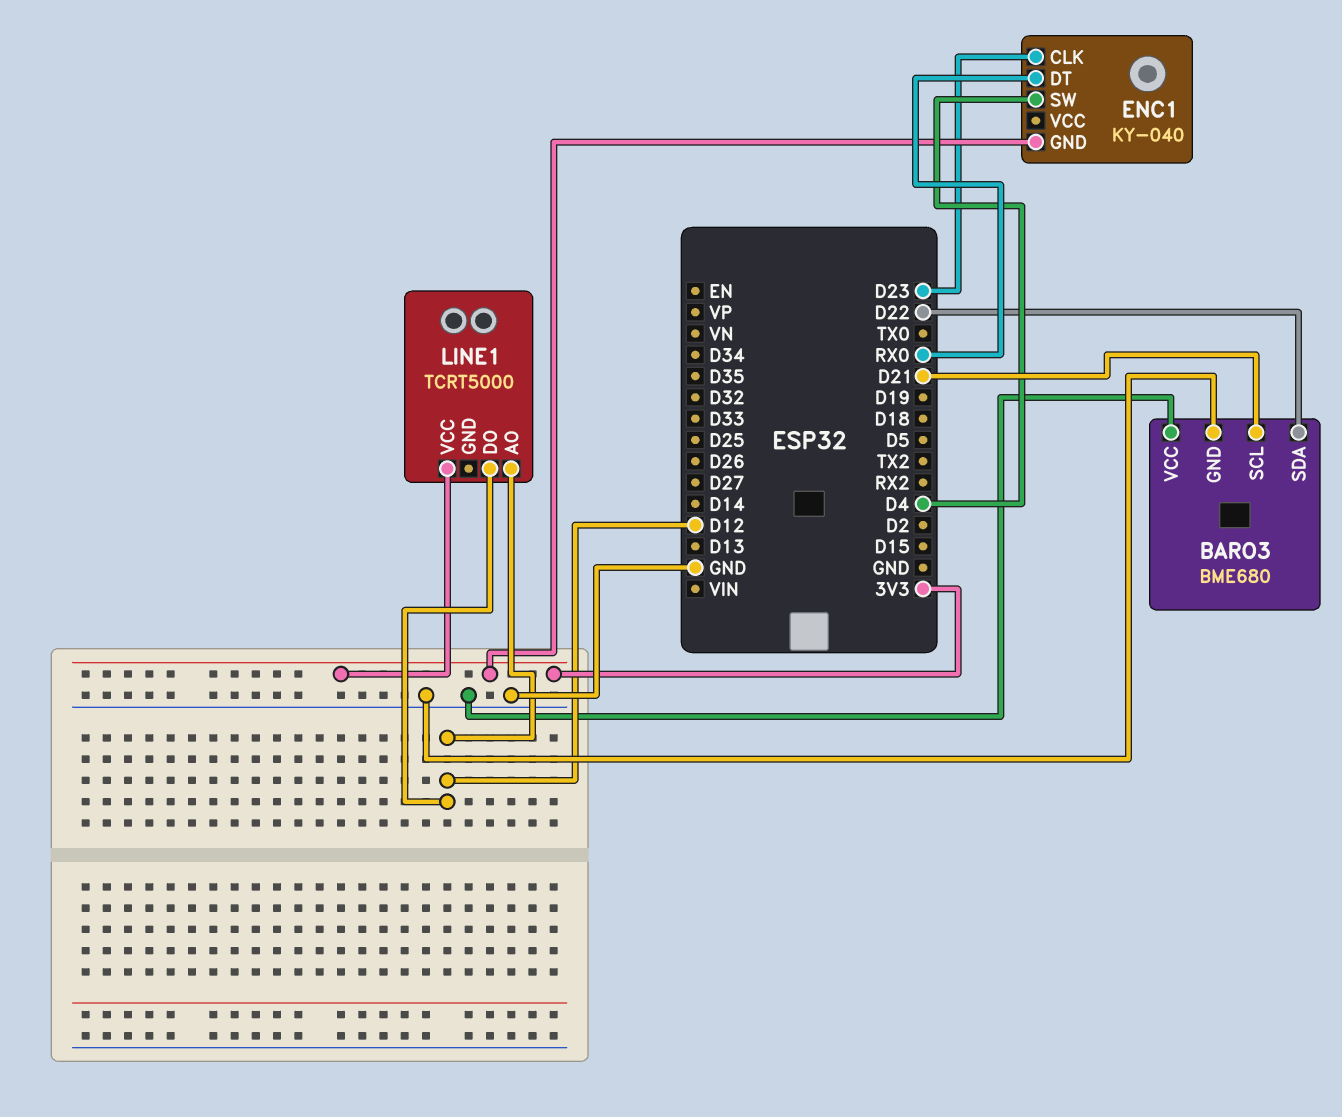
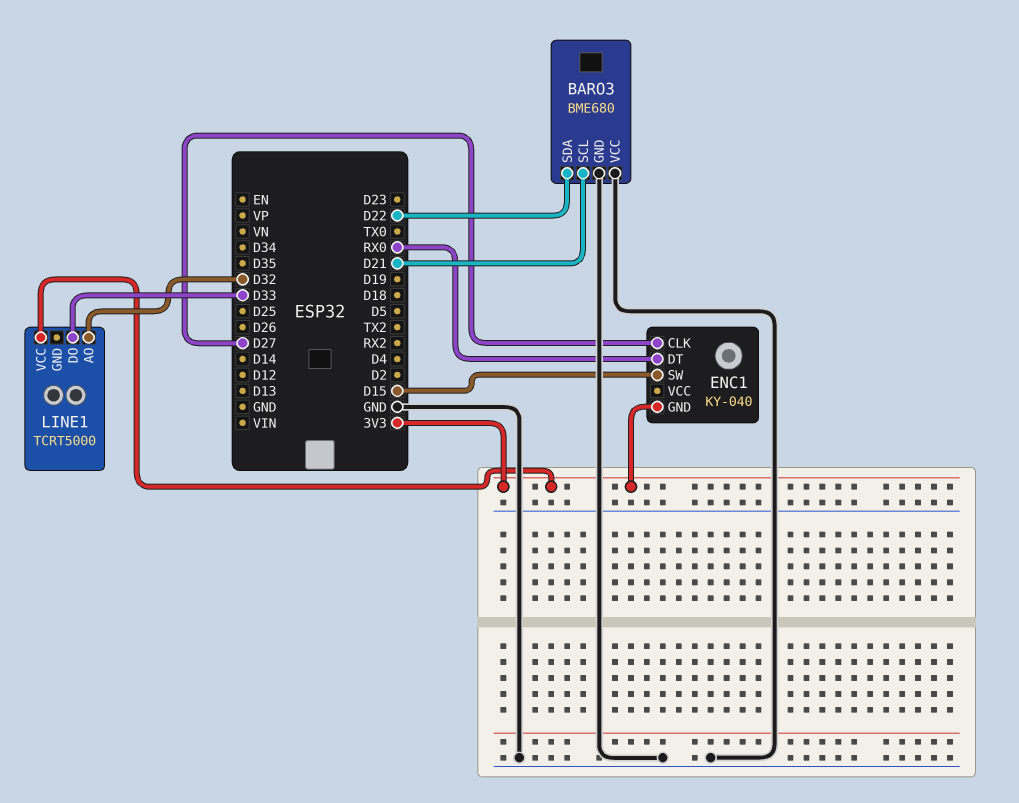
ENC1 pin CLK: D23 -> D27
ENC1 pin SW: D4 -> D15
LINE1 pin AO: D12 -> D32
LINE1 pin DO: D12 -> D33

